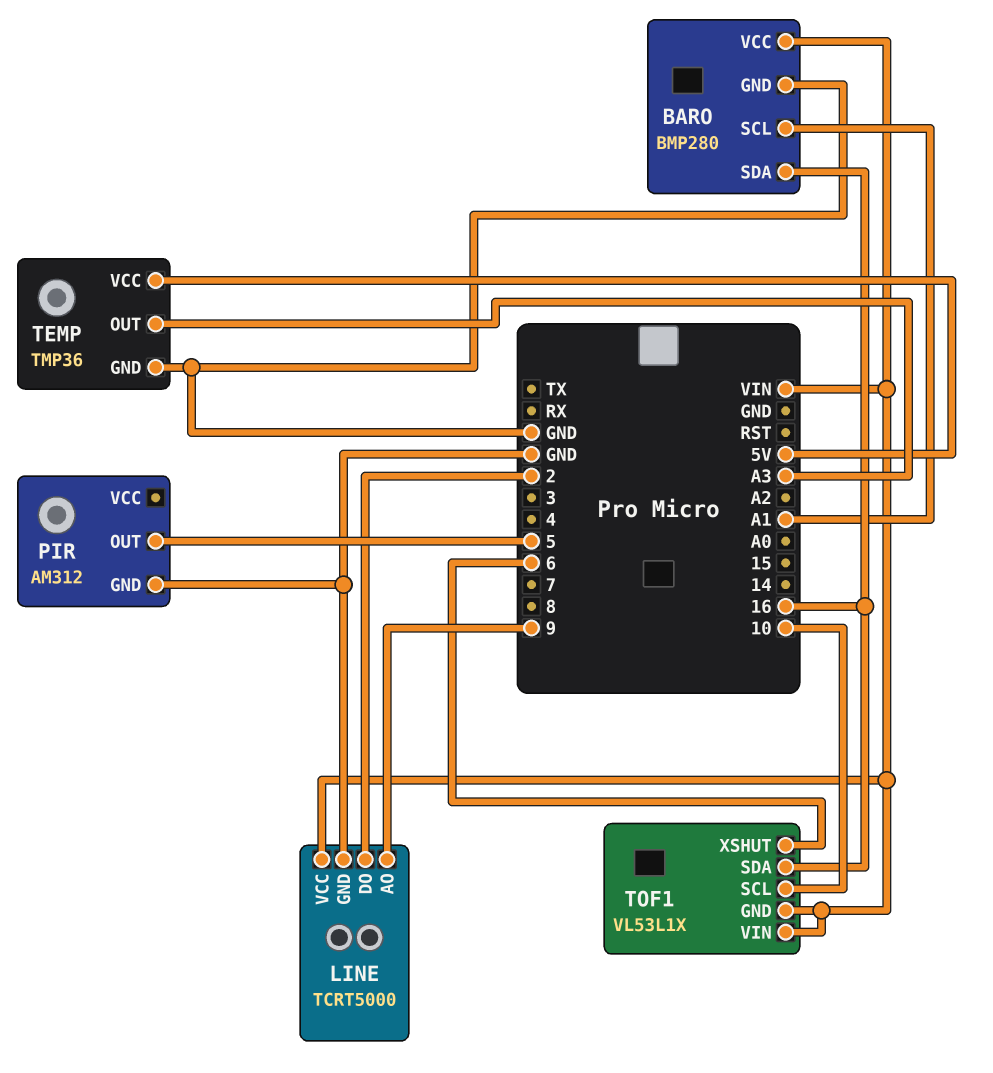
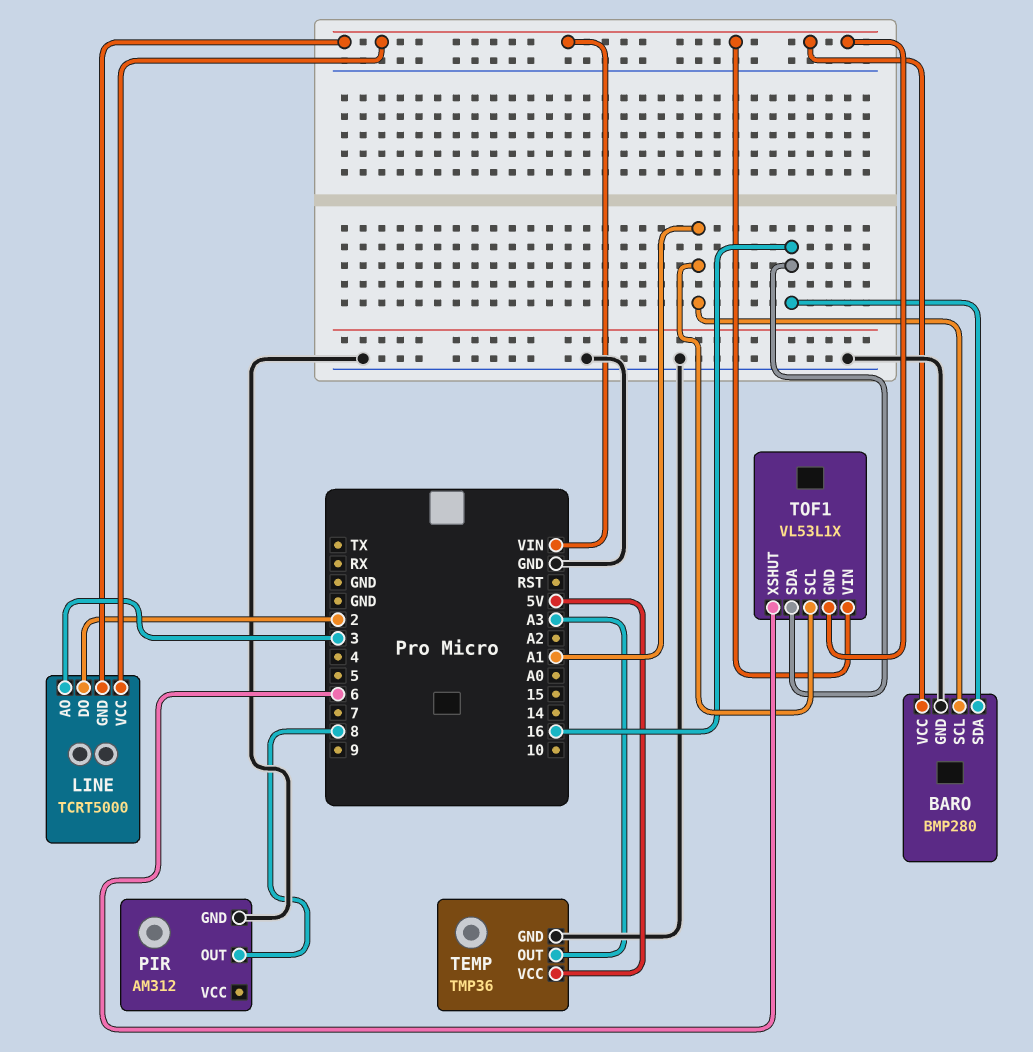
LINE pin AO: 9 -> 3
LINE pin GND: GND -> VIN
PIR pin OUT: 5 -> 8
TOF1 pin SCL: 10 -> A1

